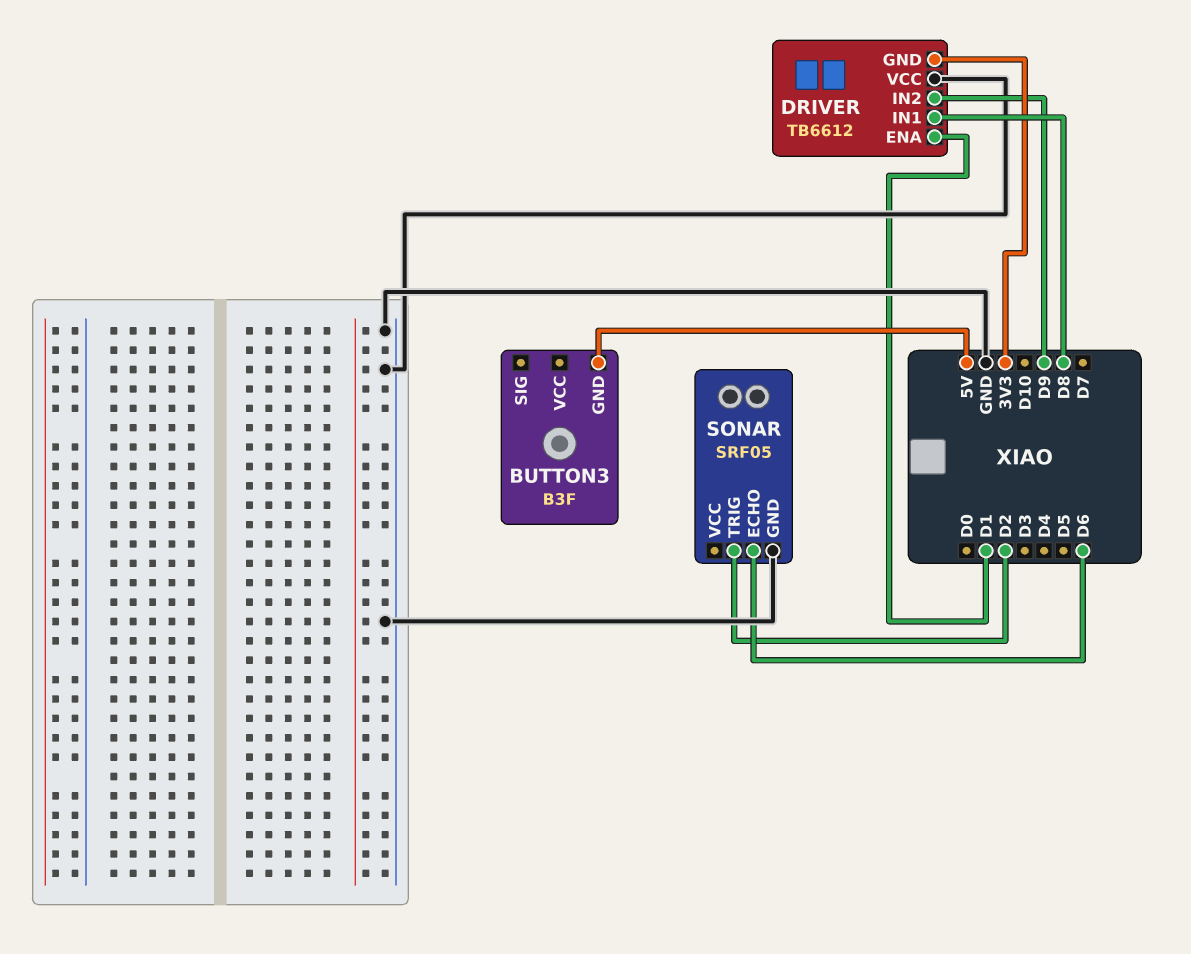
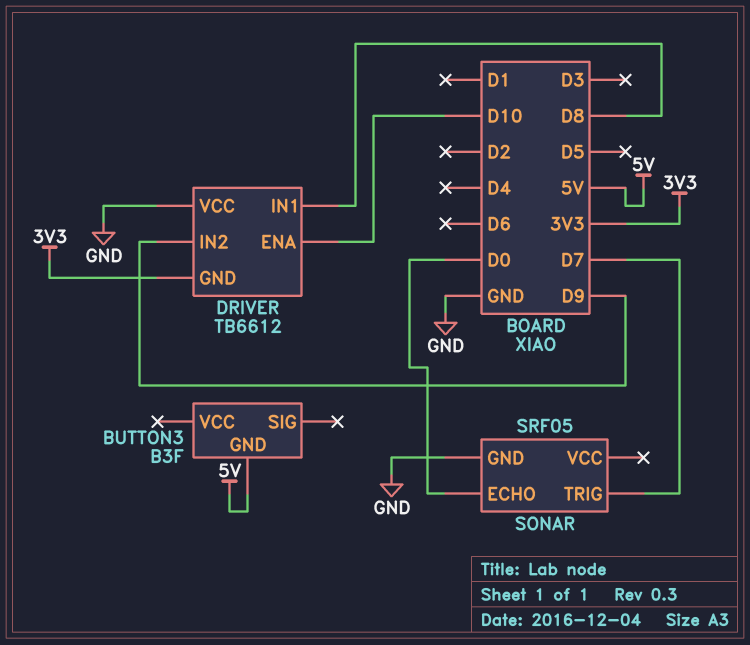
DRIVER pin ENA: D1 -> D10
SONAR pin ECHO: D6 -> D0
SONAR pin TRIG: D2 -> D7

